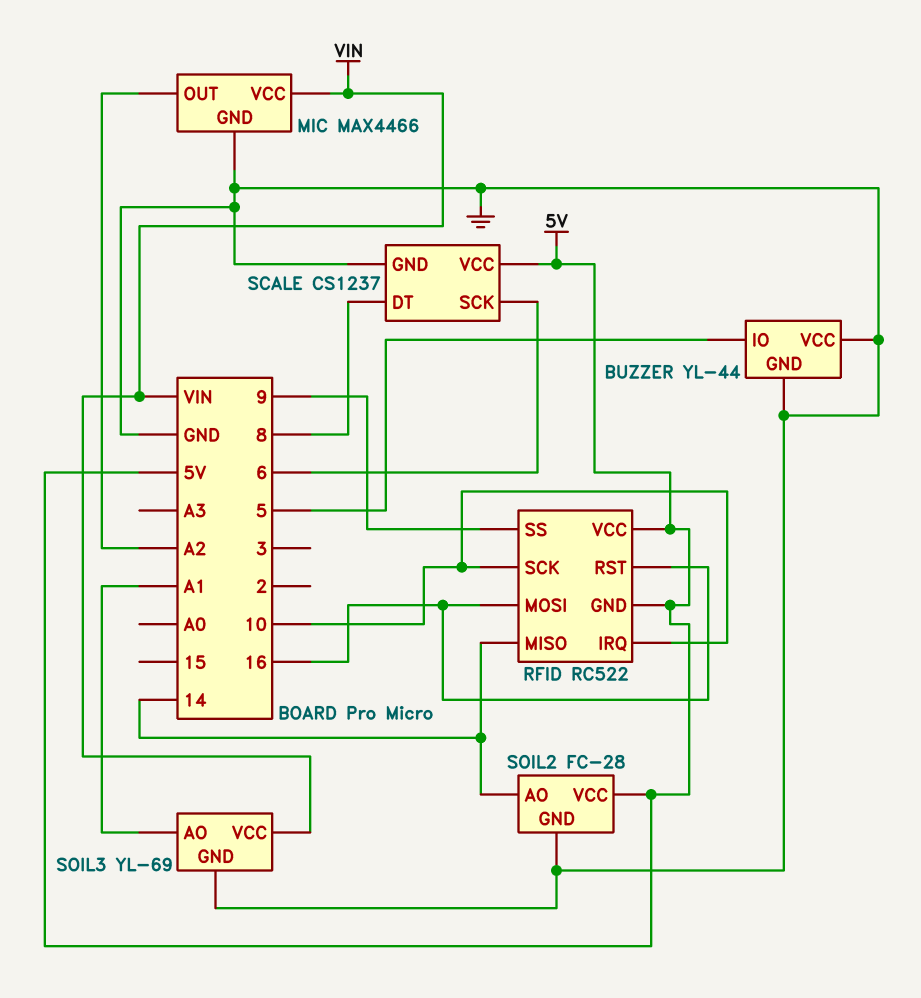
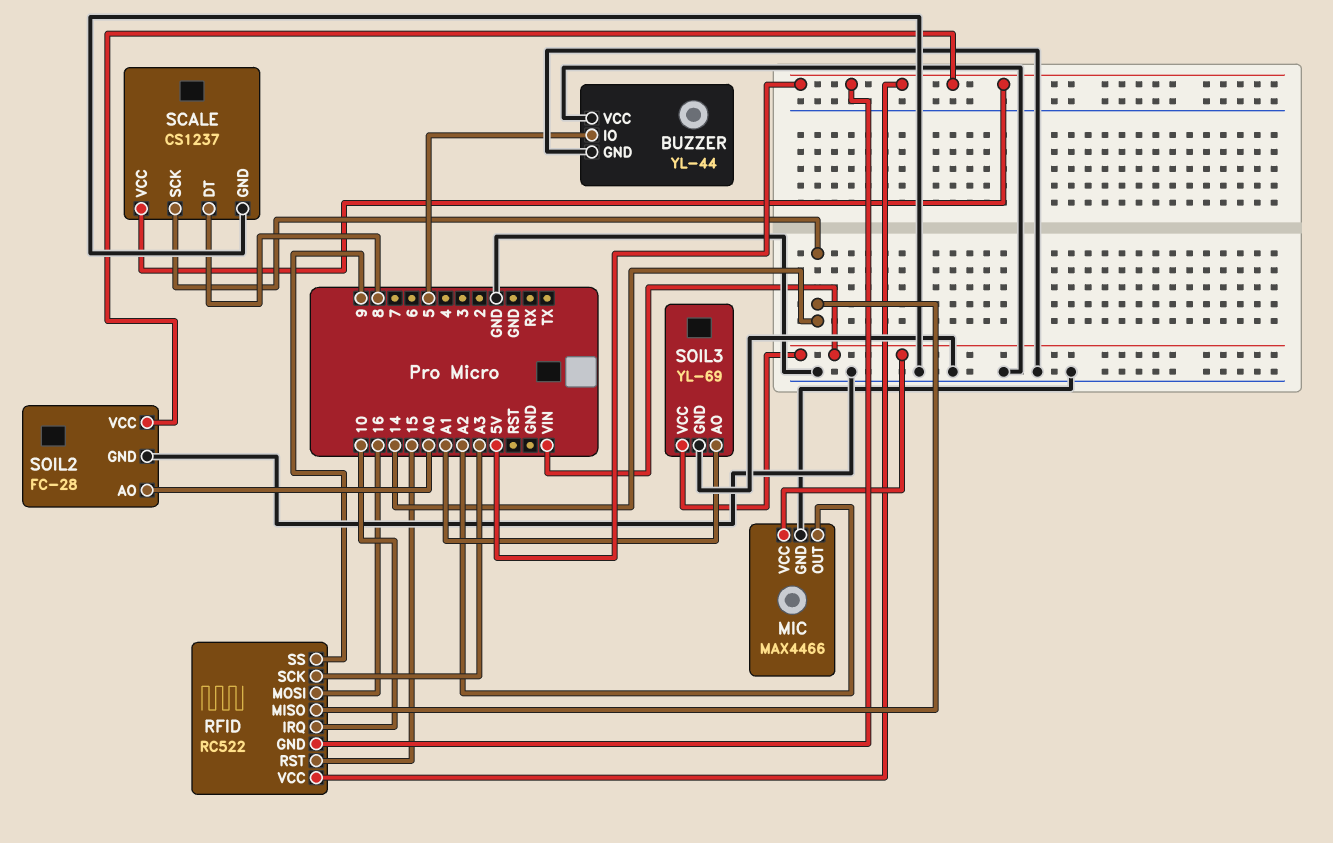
RFID pin RST: 16 -> 15
RFID pin SCK: 10 -> A3
SCALE pin SCK: 6 -> 14
SOIL2 pin AO: 14 -> A0

